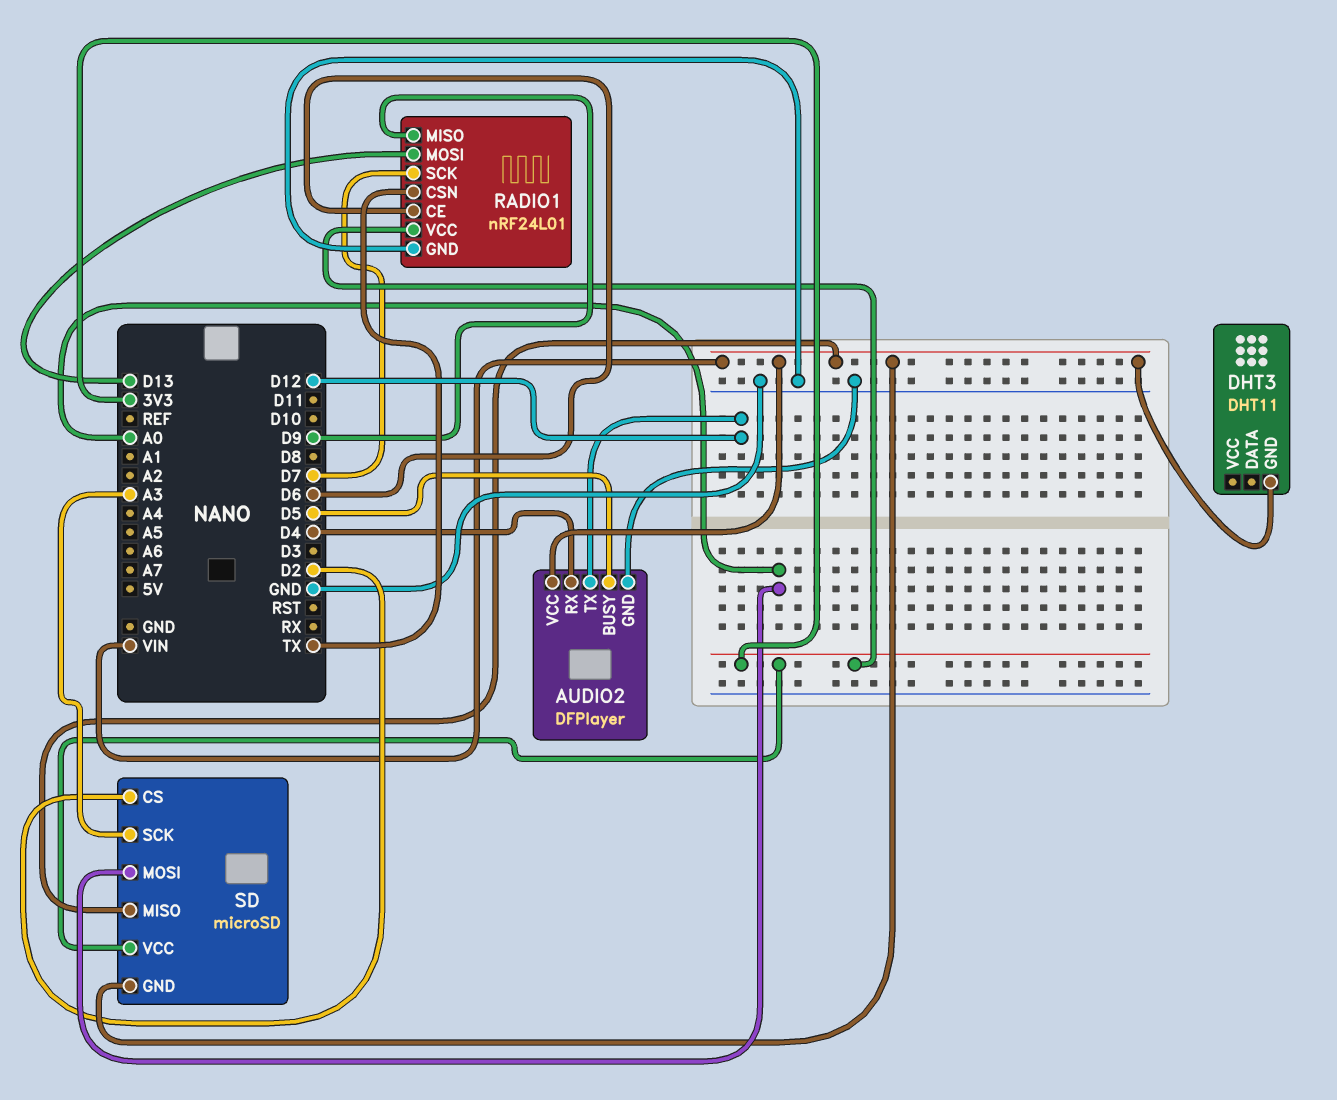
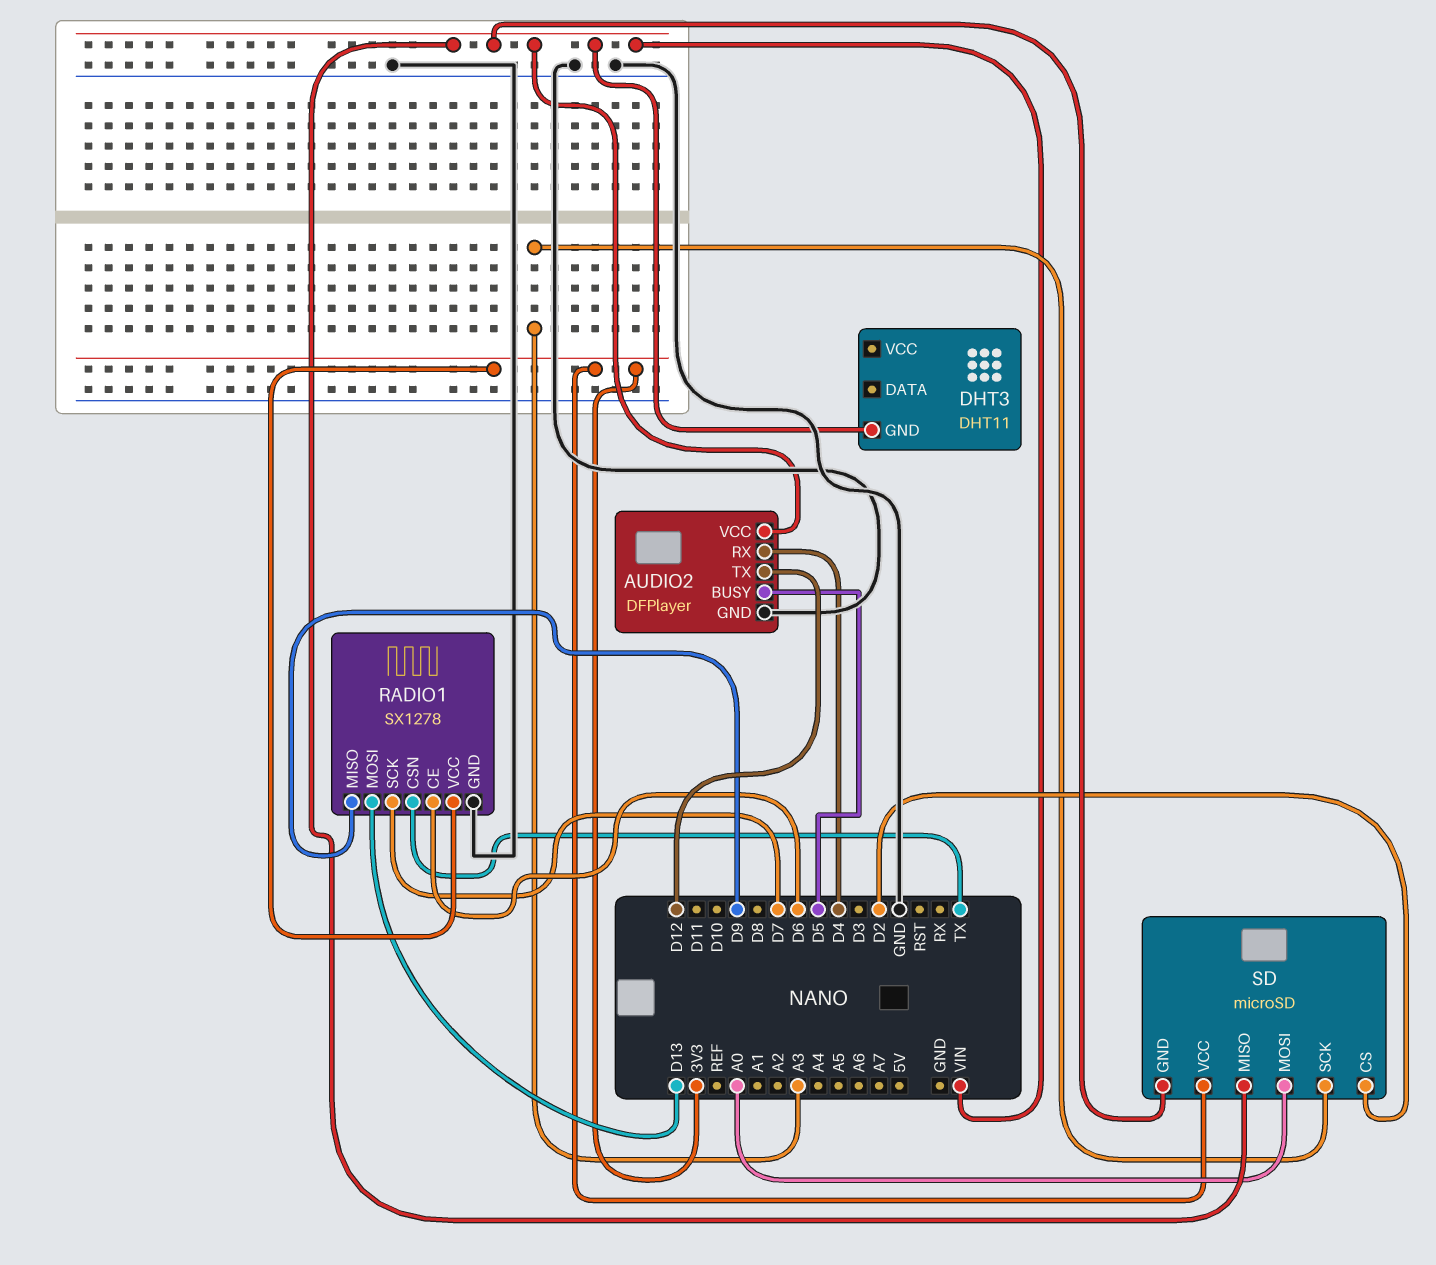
RADIO1: nRF24L01 -> SX1278

